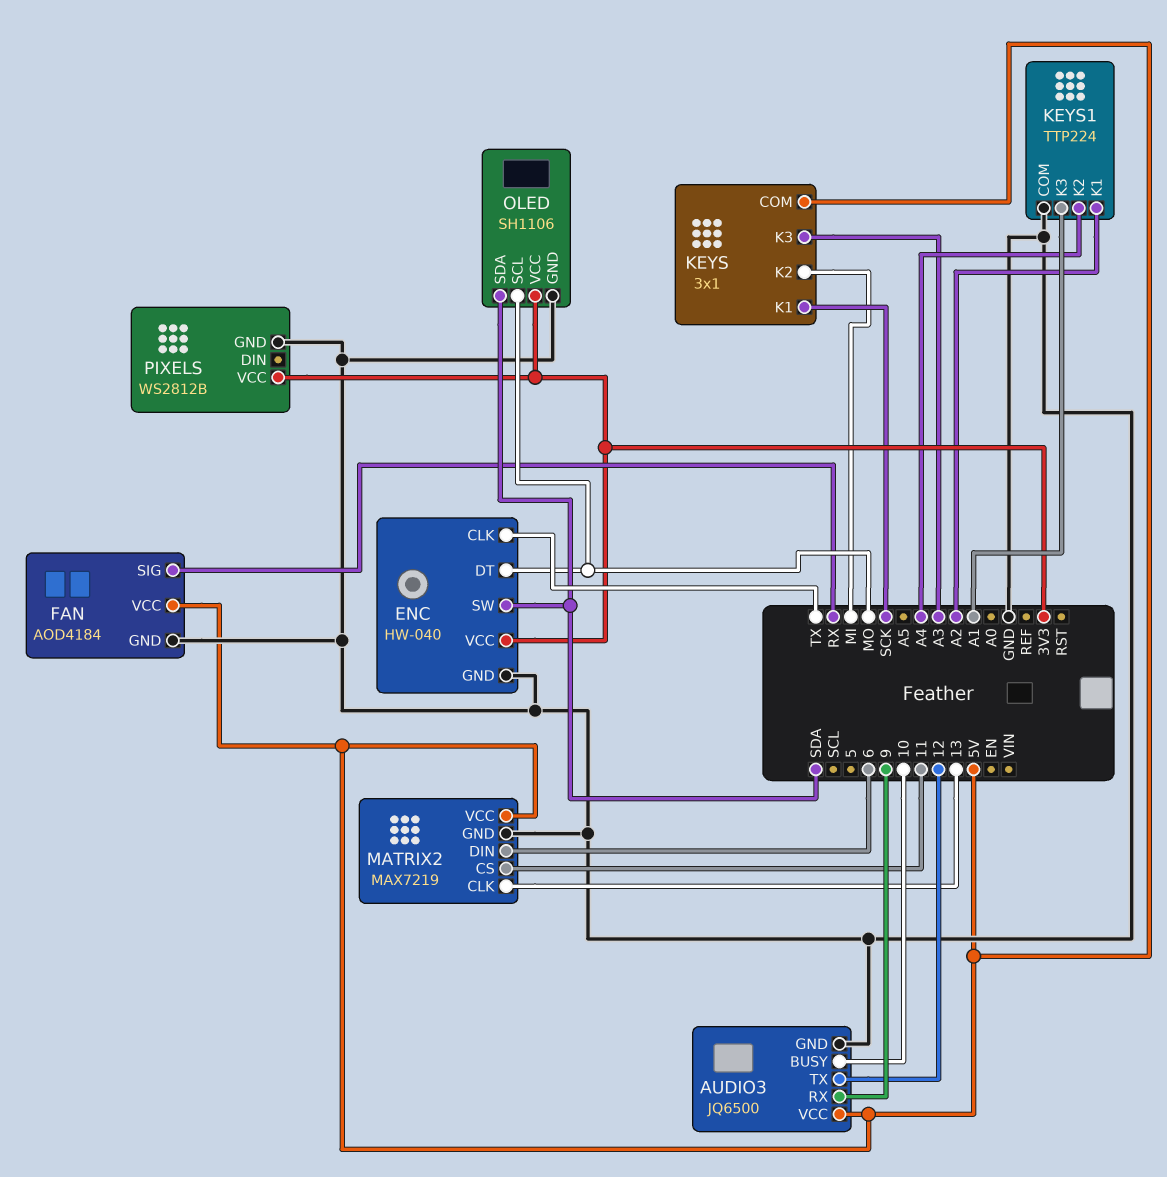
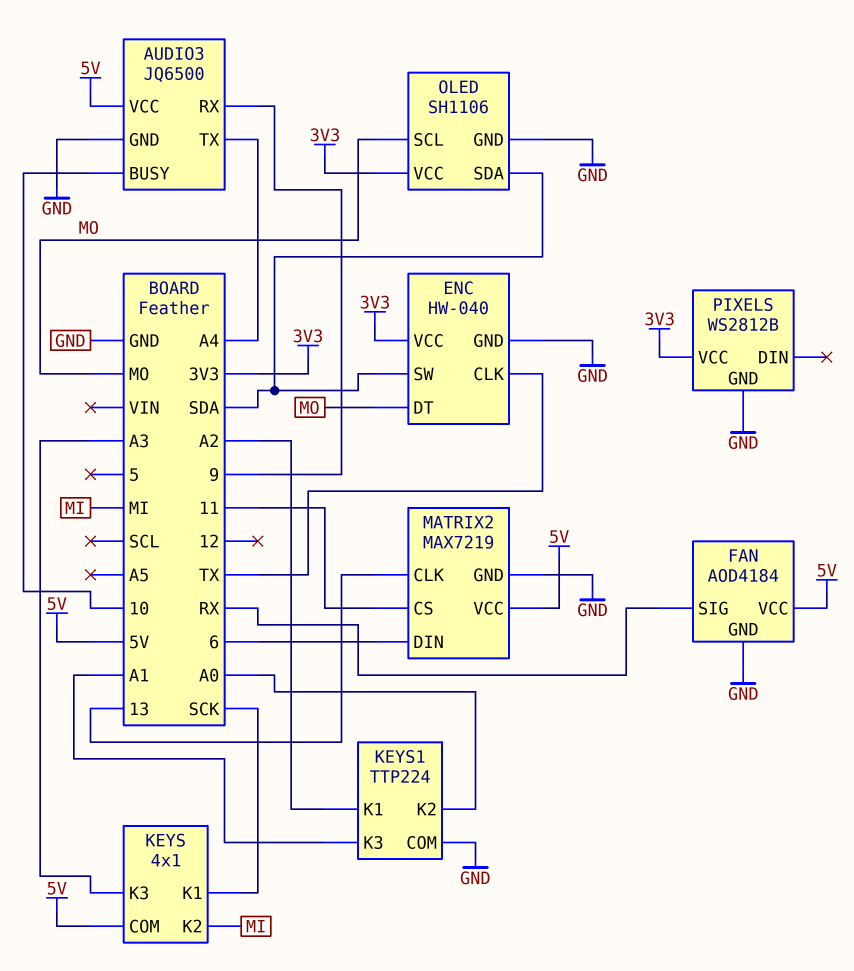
AUDIO3 pin TX: 12 -> A4
KEYS: 3x1 -> 4x1
KEYS1 pin K2: A4 -> A0

